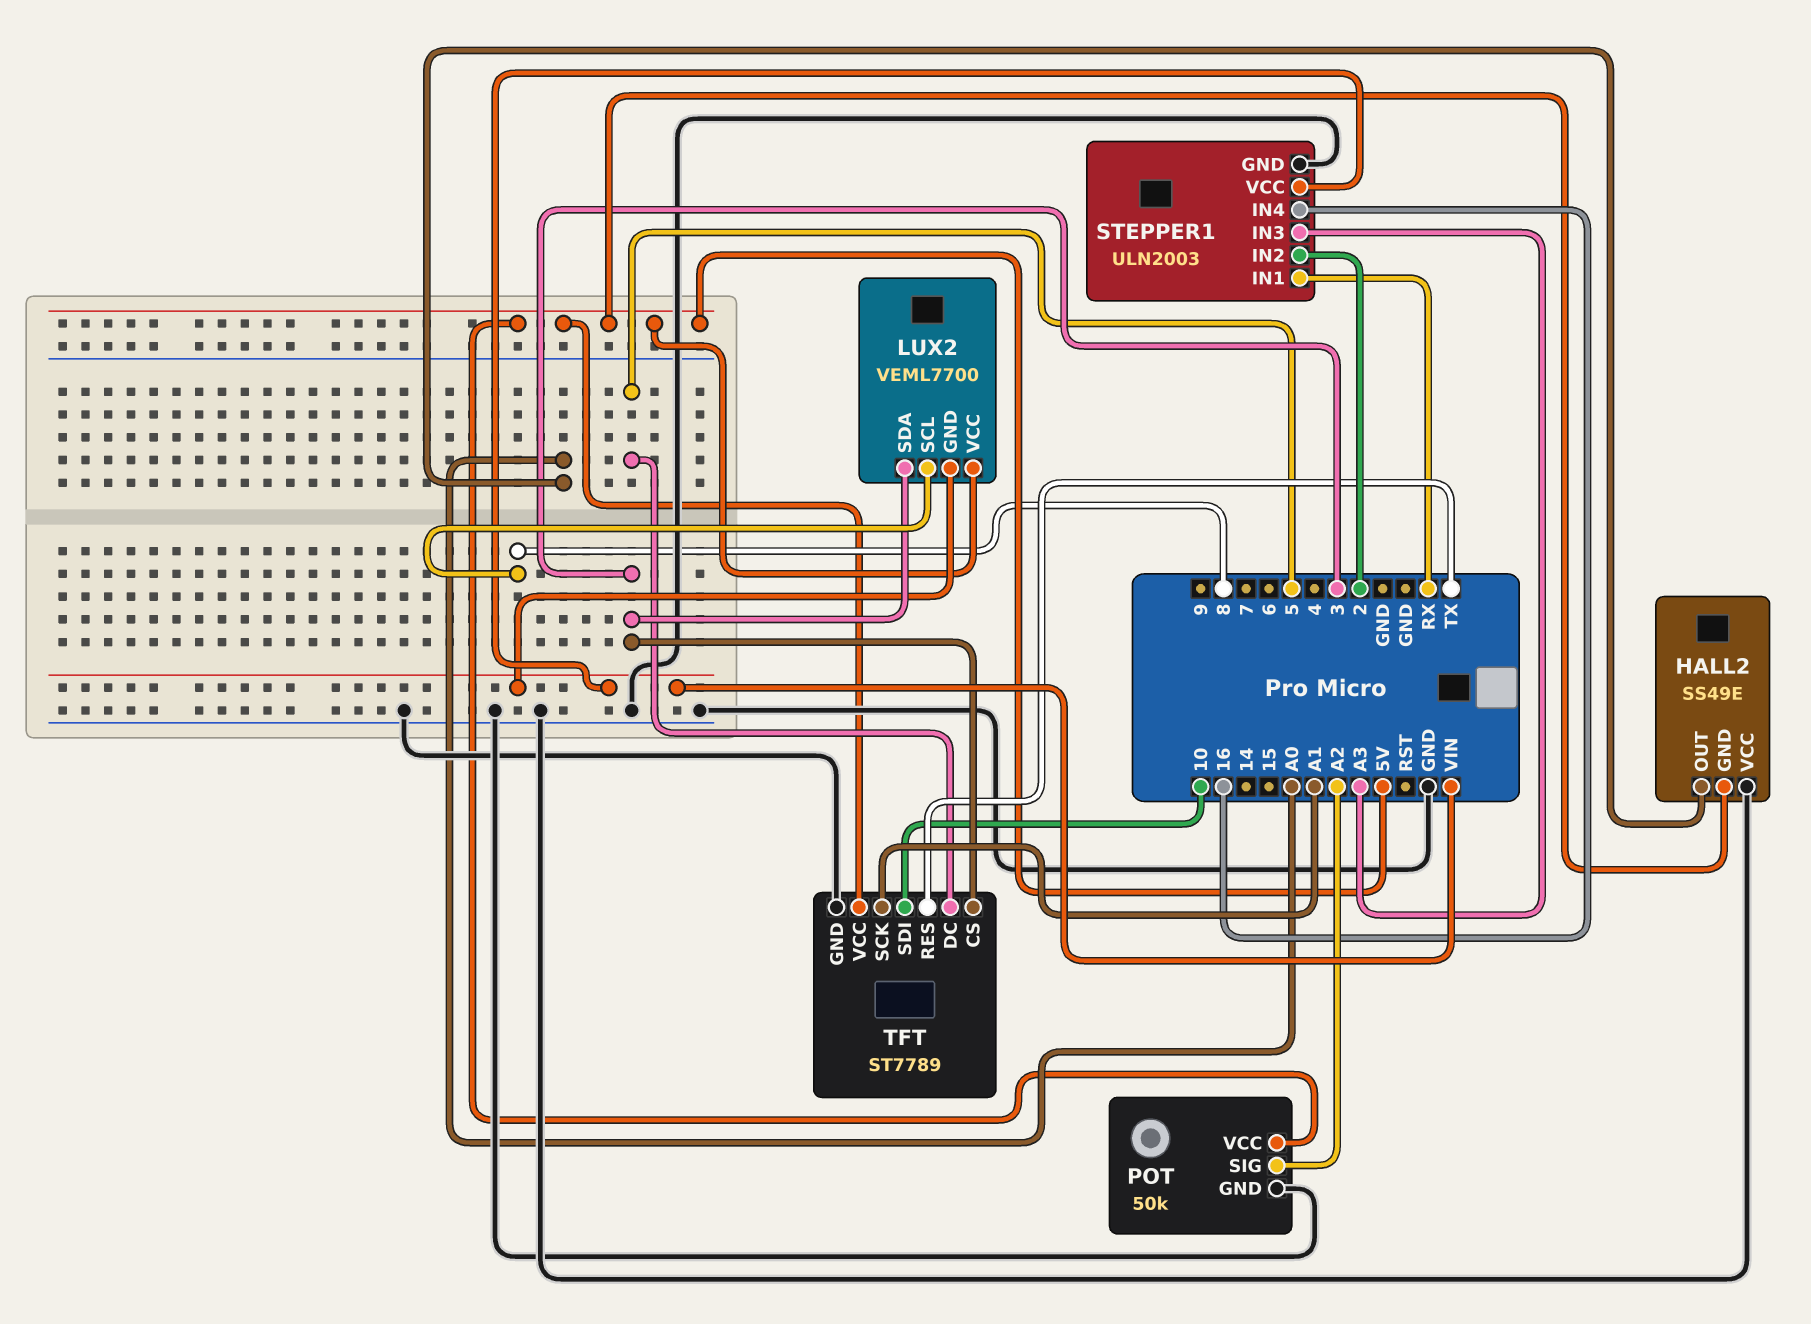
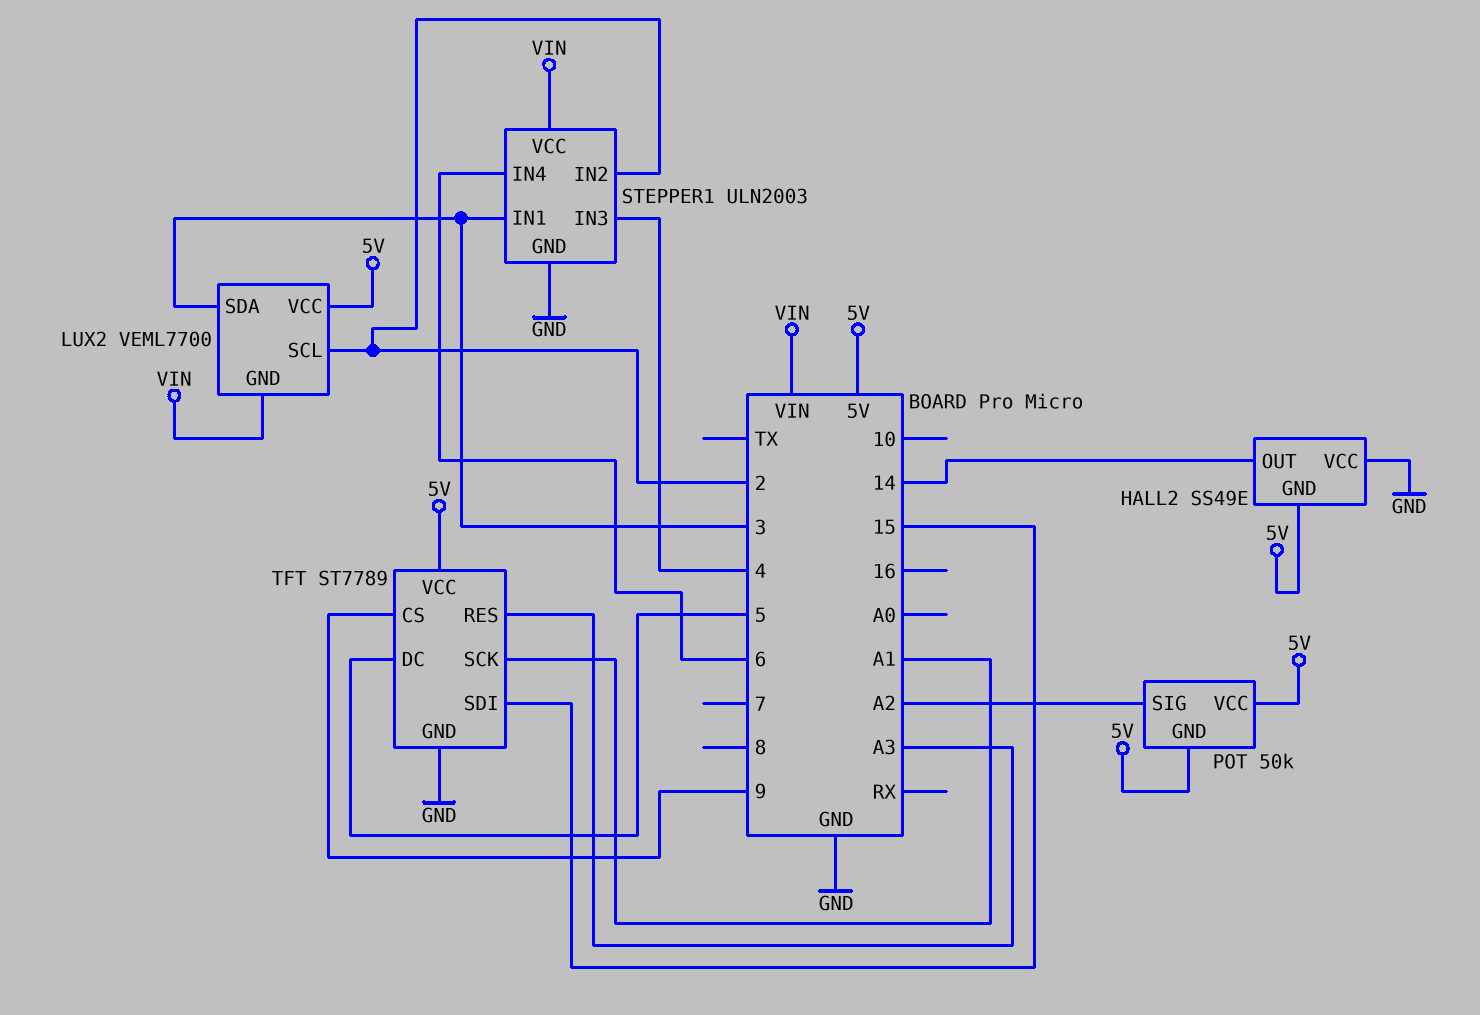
HALL2 pin OUT: A0 -> 14
LUX2 pin SCL: 8 -> 2
POT pin GND: GND -> 5V
STEPPER1 pin IN1: RX -> 3
STEPPER1 pin IN3: A3 -> 4
STEPPER1 pin IN4: 16 -> 6
TFT pin CS: 3 -> 9
TFT pin RES: TX -> A3
TFT pin SDI: 10 -> 15

